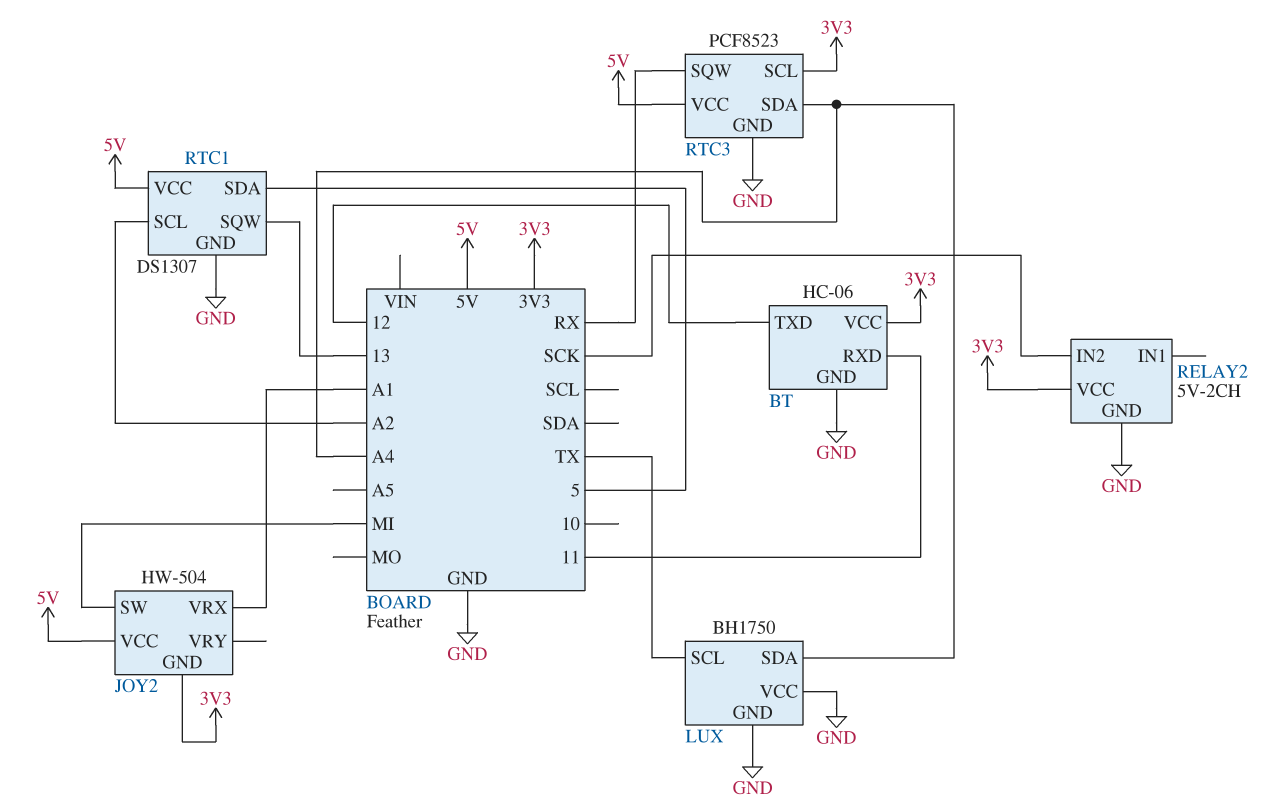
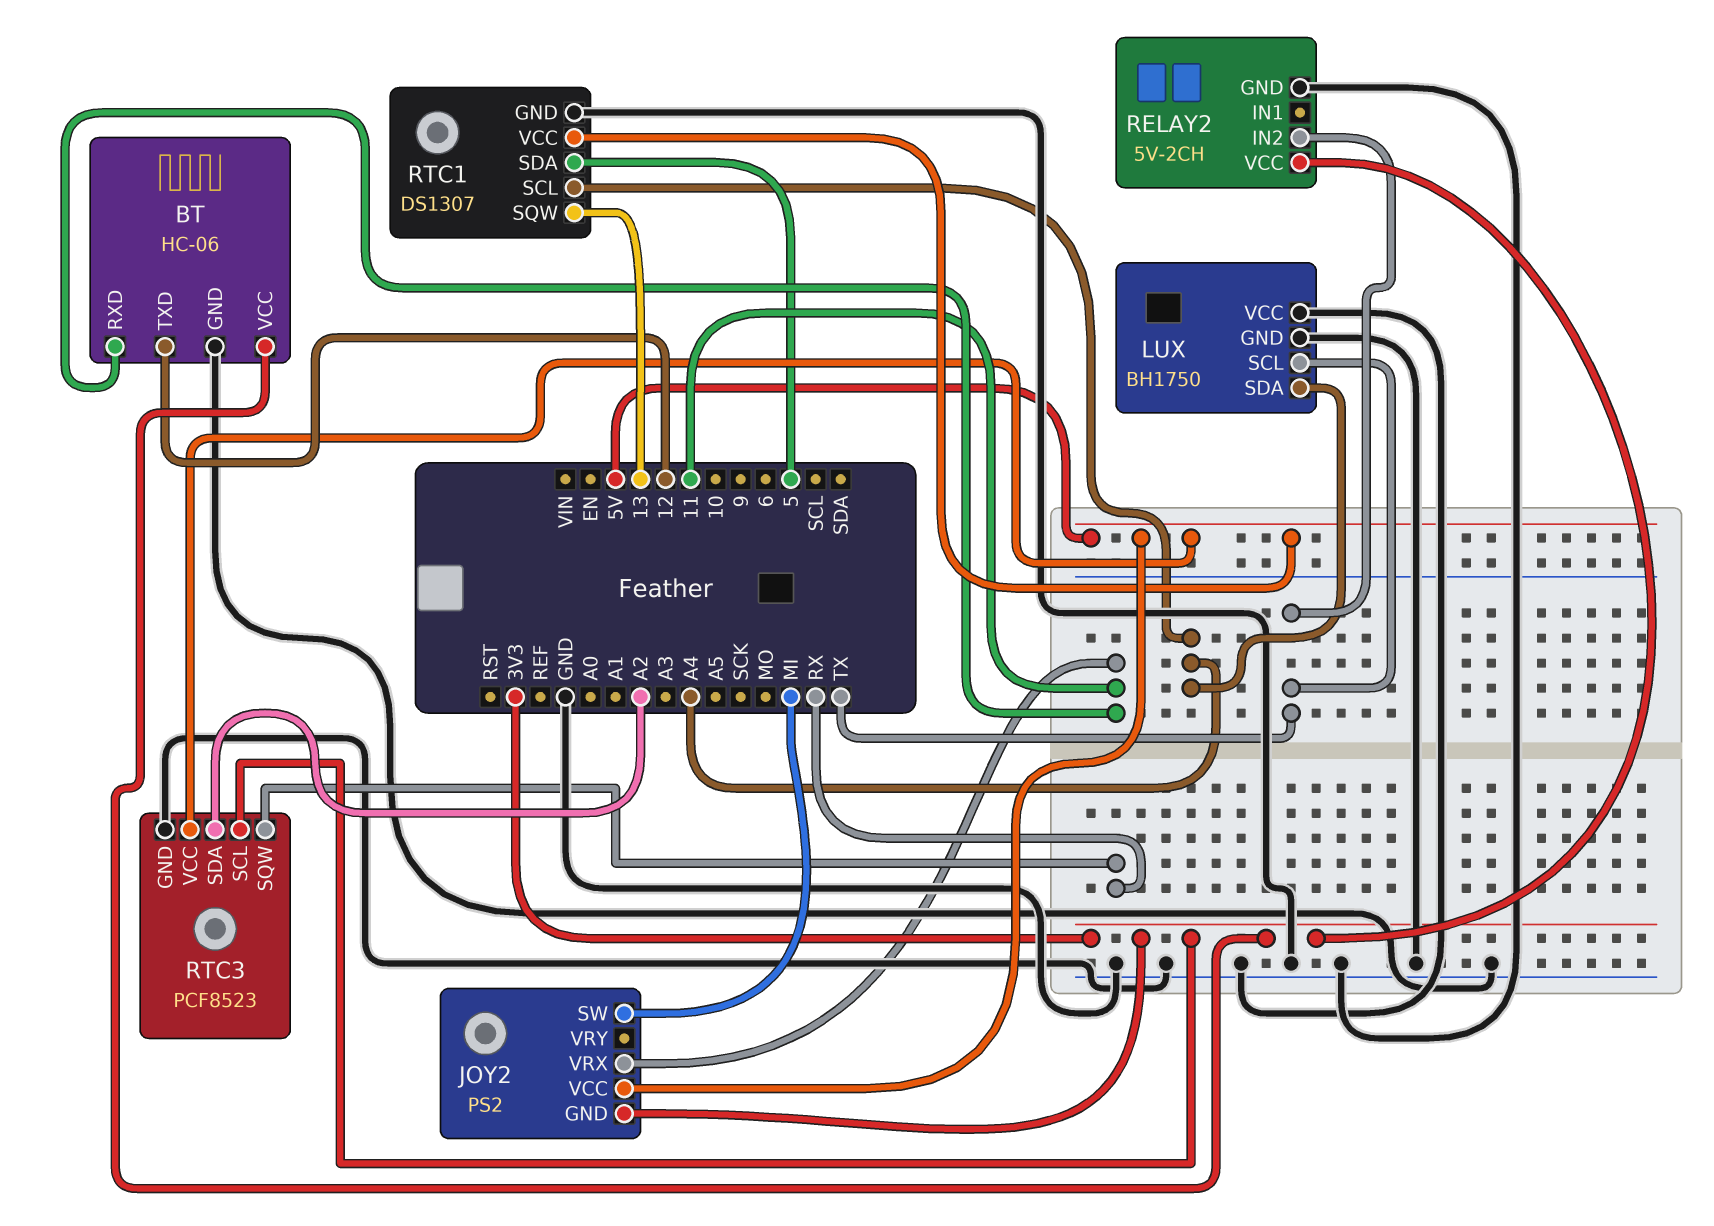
JOY2: HW-504 -> PS2
JOY2 pin VRX: A1 -> 11
RELAY2 pin IN2: SCK -> TX
RTC1 pin SCL: A2 -> A4
RTC3 pin SDA: A4 -> A2

